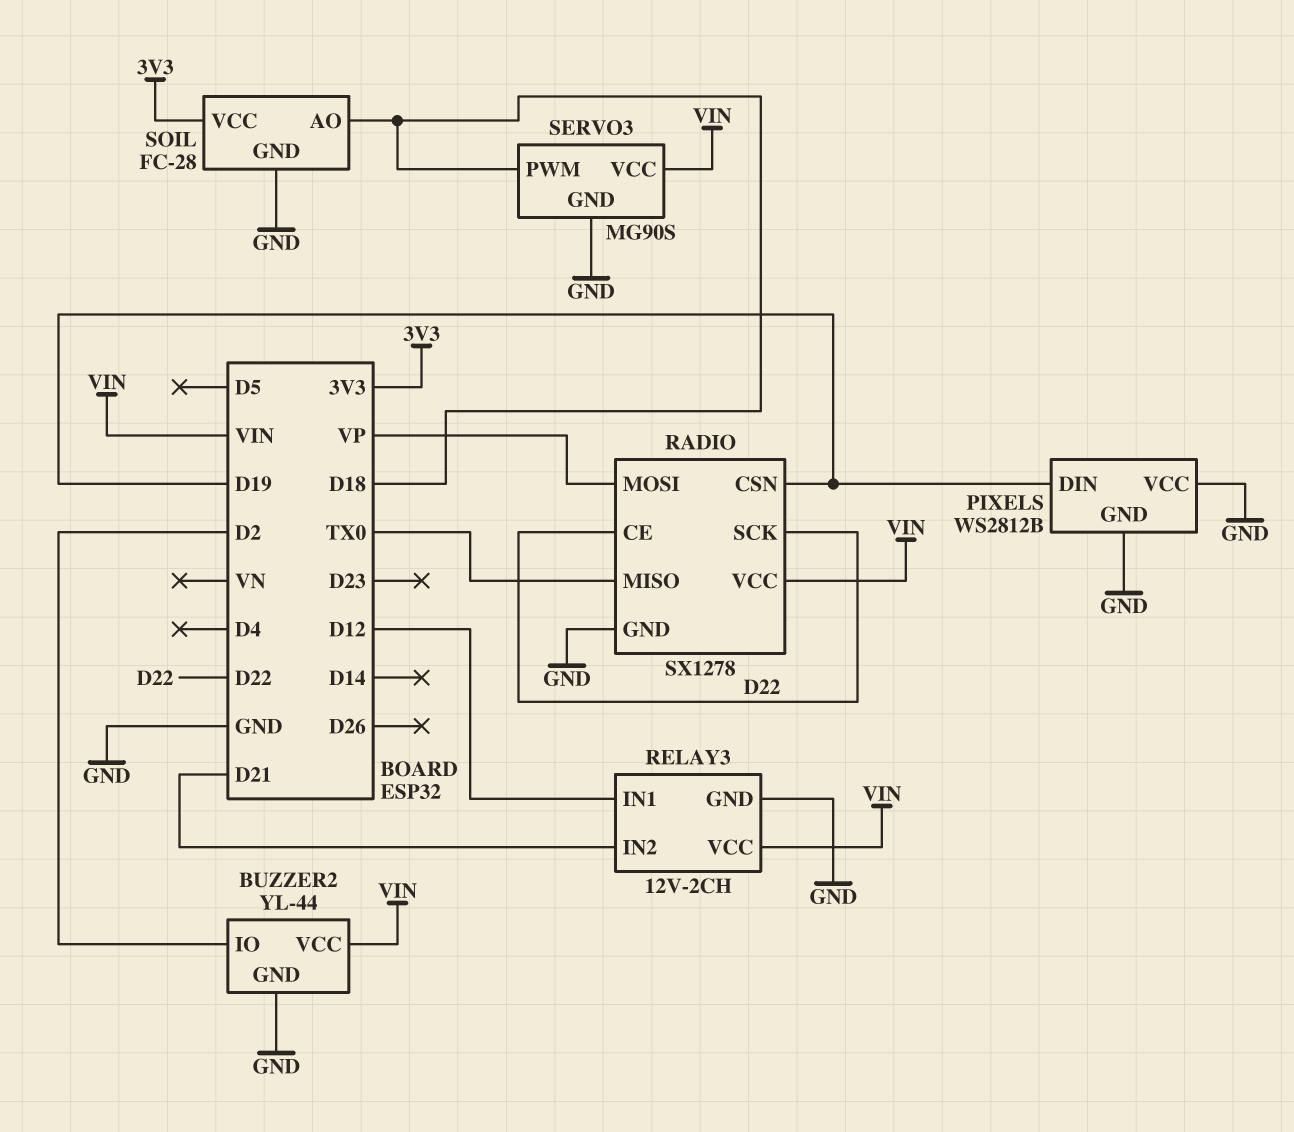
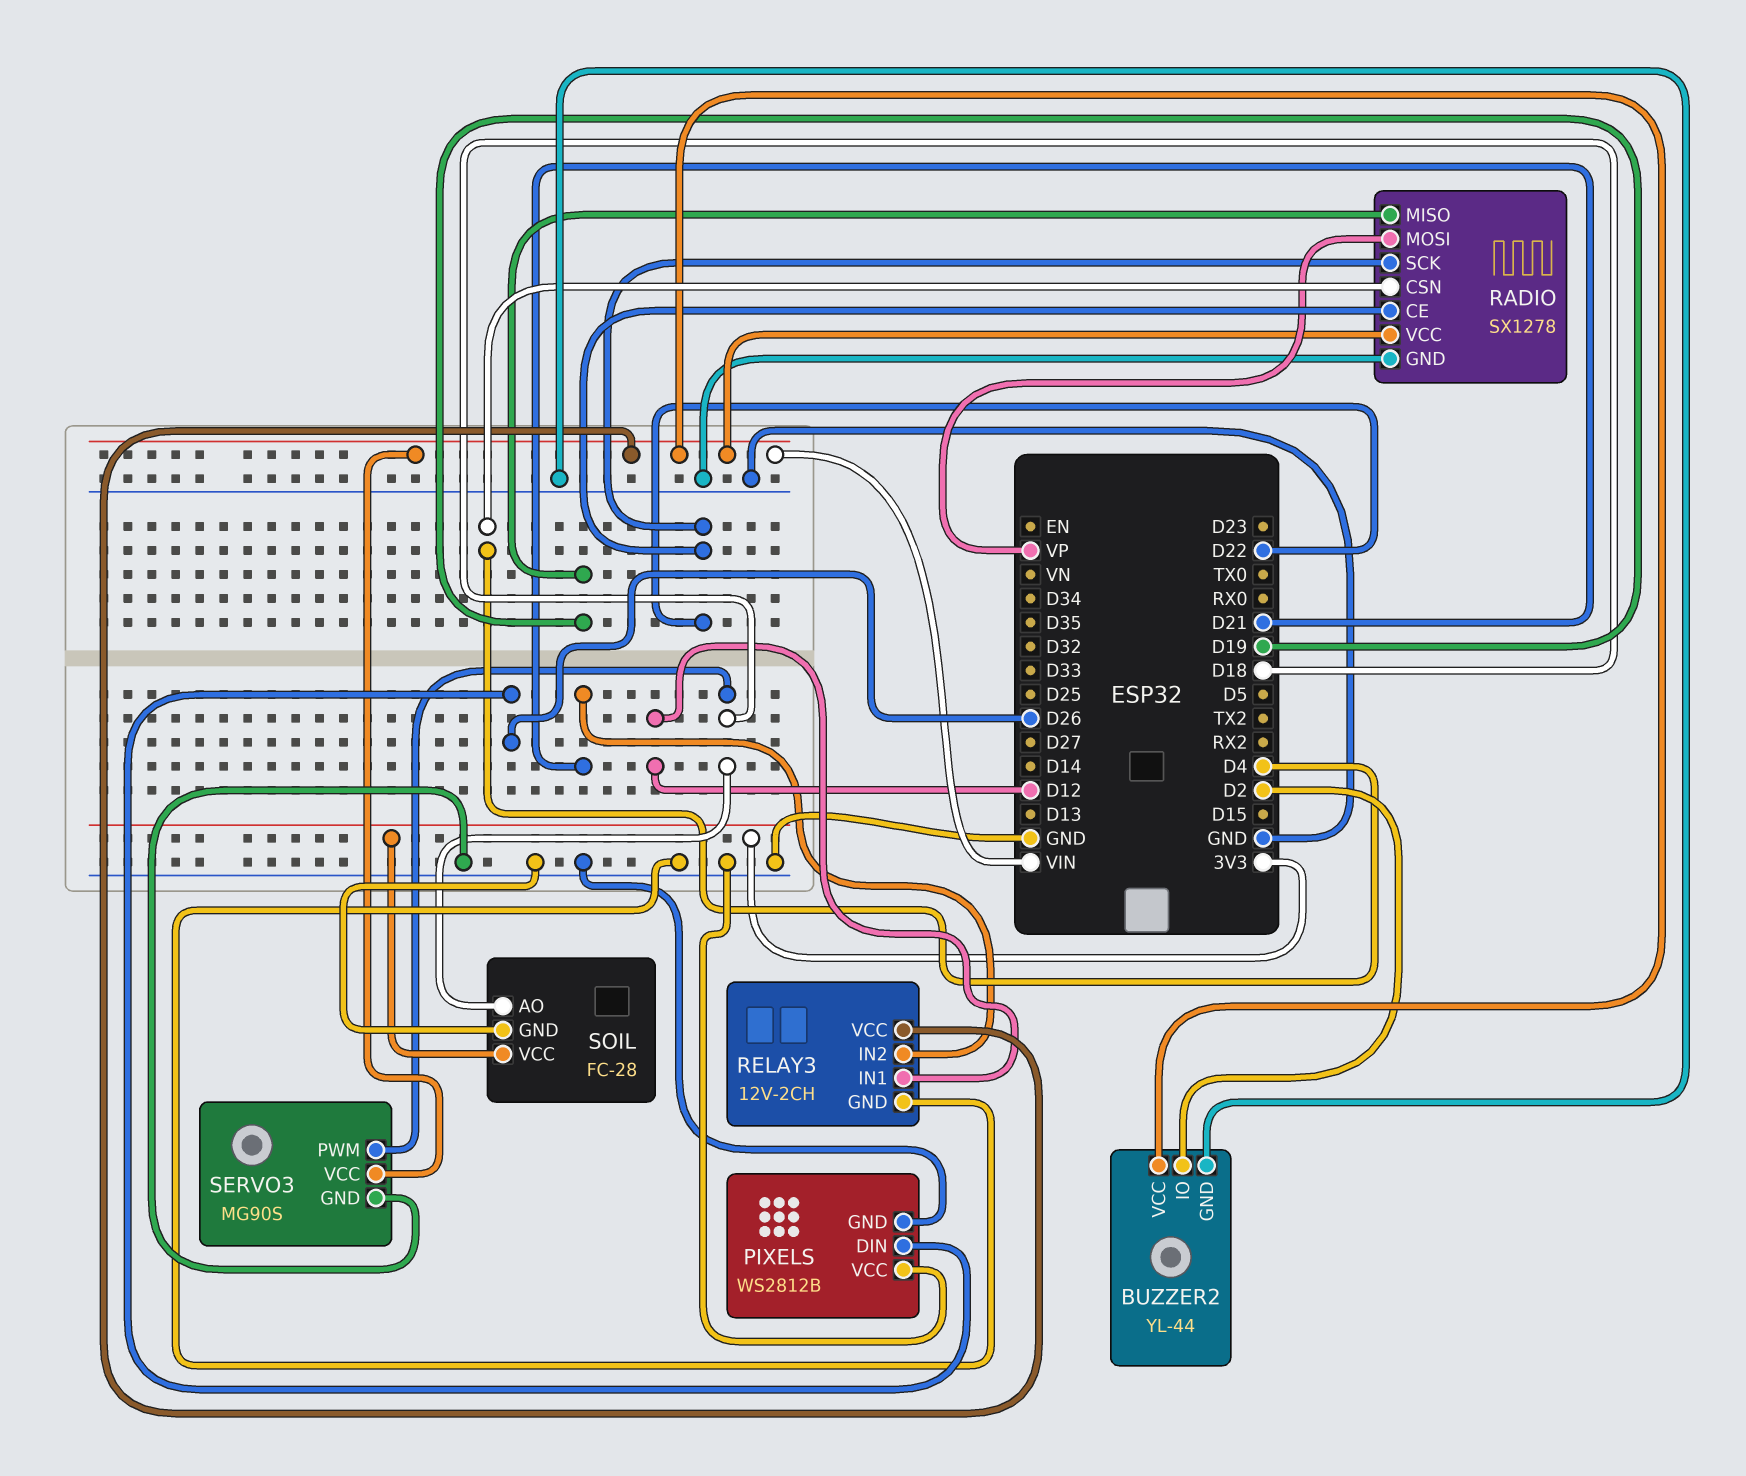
PIXELS pin DIN: D19 -> D26
RADIO pin CSN: D19 -> D4
RADIO pin MISO: TX0 -> D19

